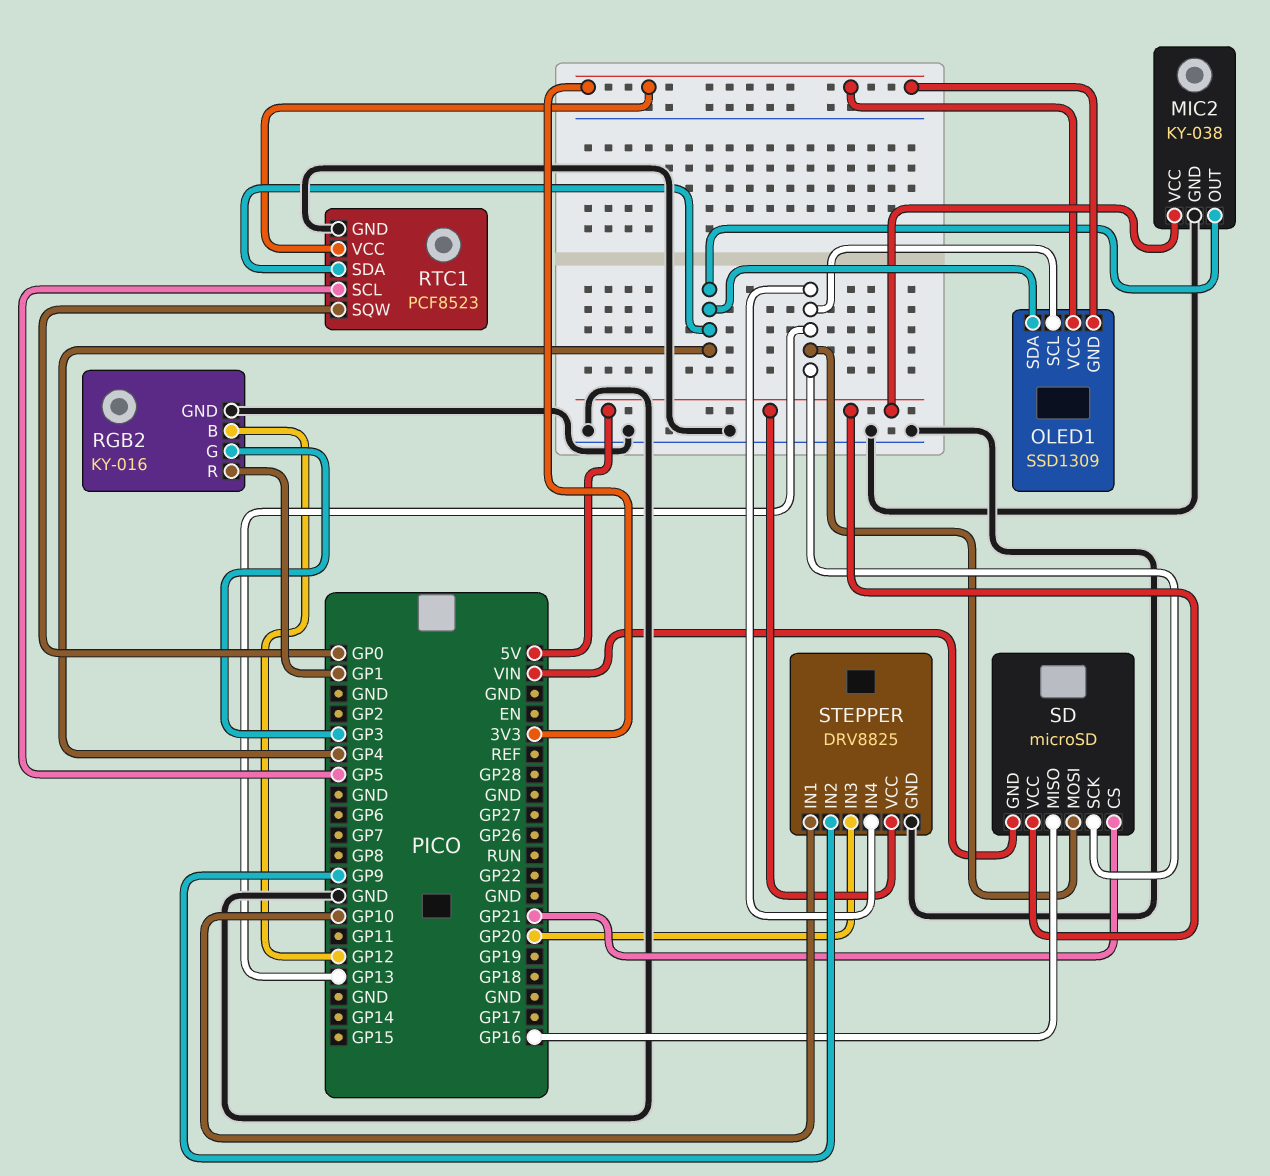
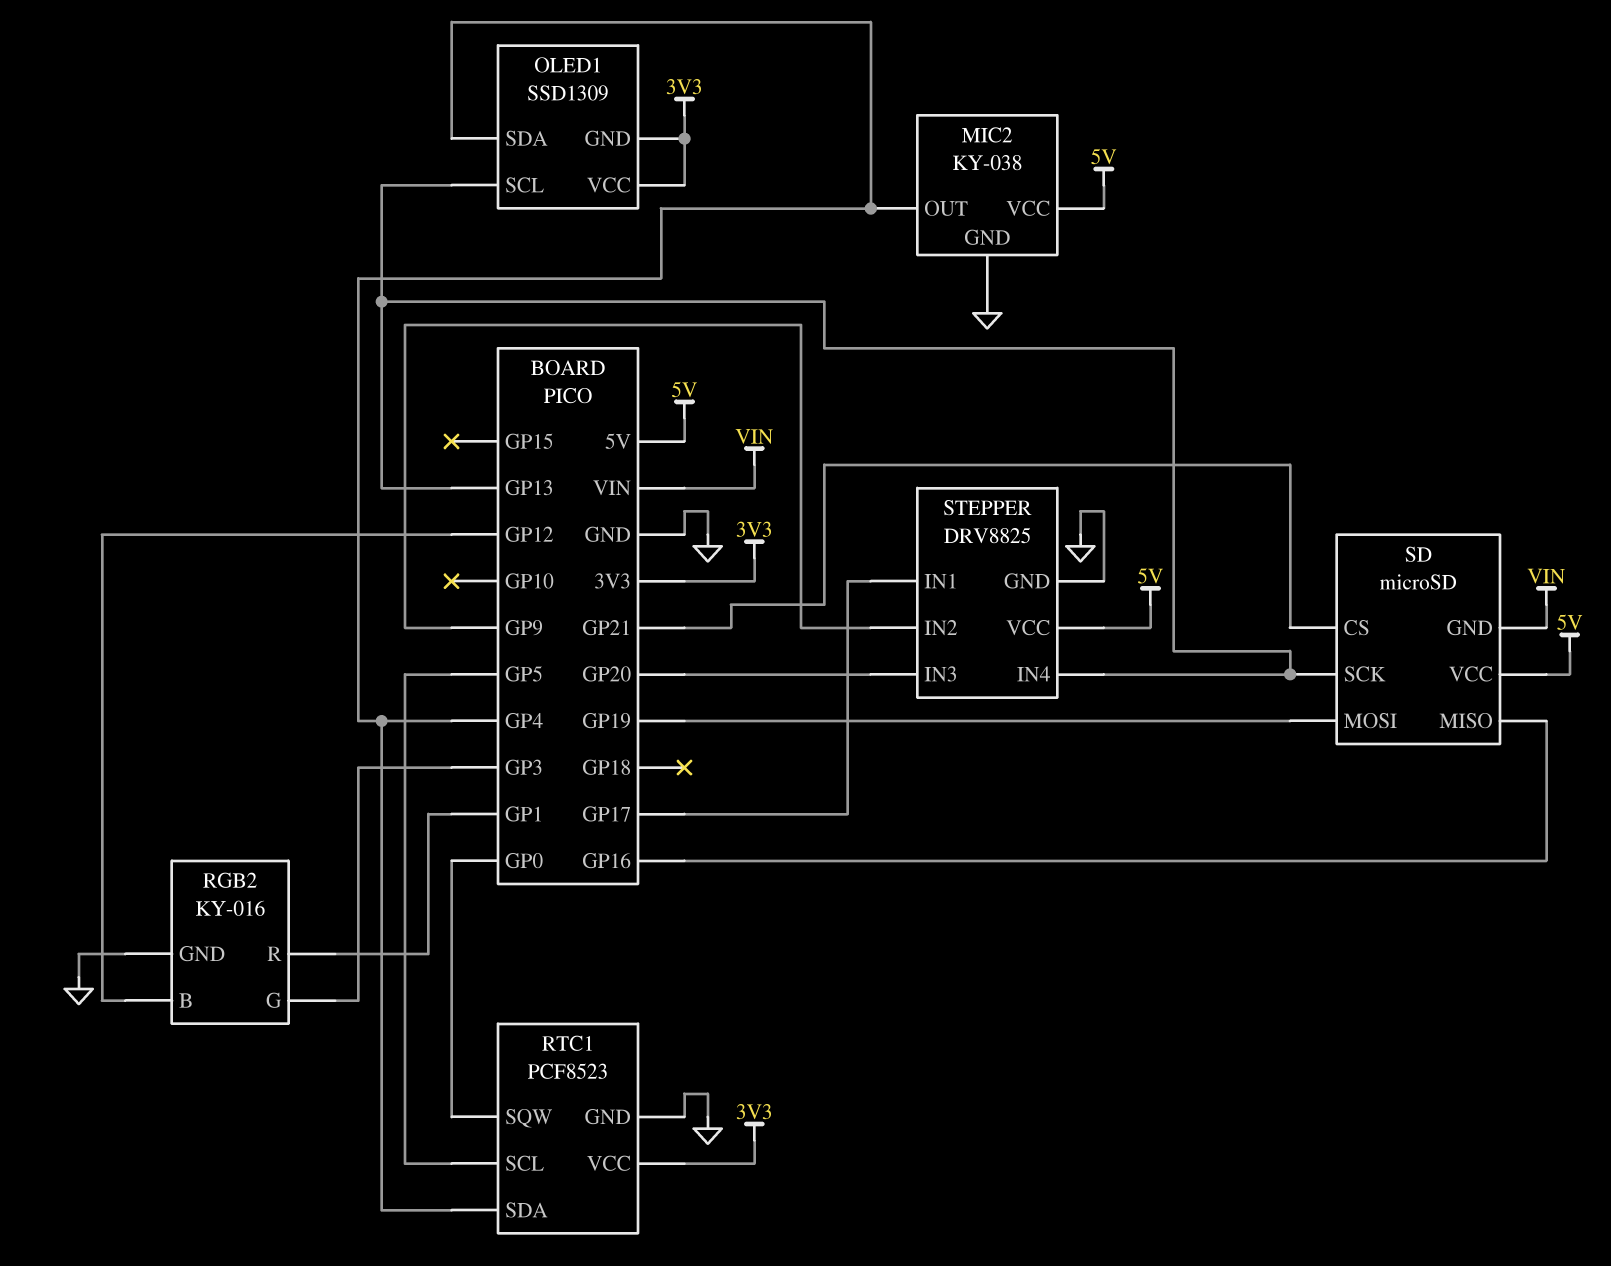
SD pin MOSI: GP13 -> GP19
STEPPER pin IN1: GP10 -> GP17

